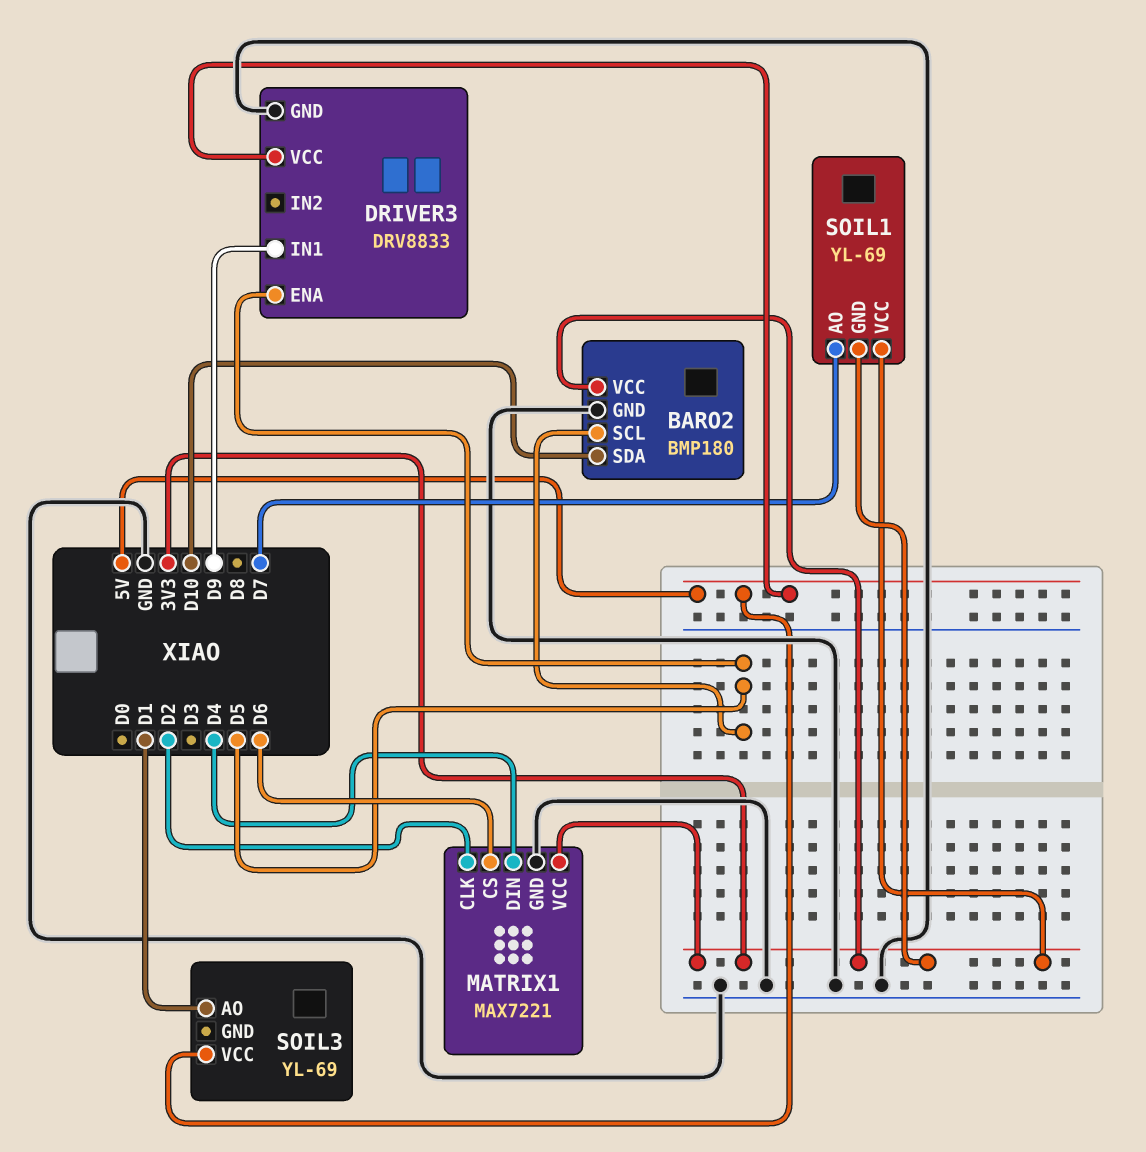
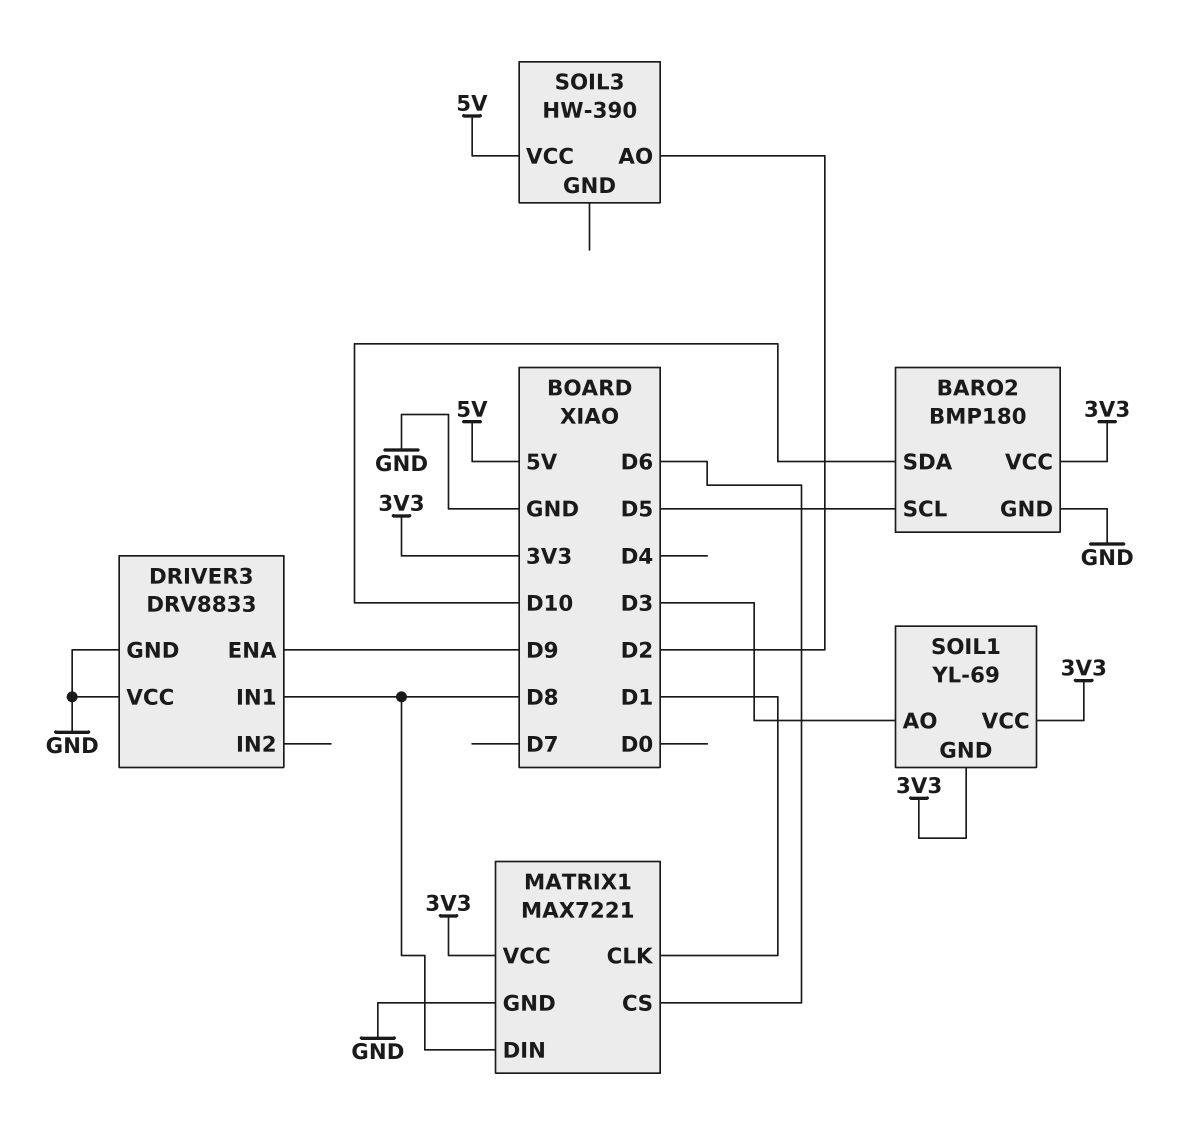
DRIVER3 pin ENA: D5 -> D9
DRIVER3 pin IN1: D9 -> D8
DRIVER3 pin VCC: 5V -> GND
MATRIX1 pin CLK: D2 -> D1
MATRIX1 pin DIN: D4 -> D8
SOIL1 pin AO: D7 -> D3
SOIL3: YL-69 -> HW-390
SOIL3 pin AO: D1 -> D2

